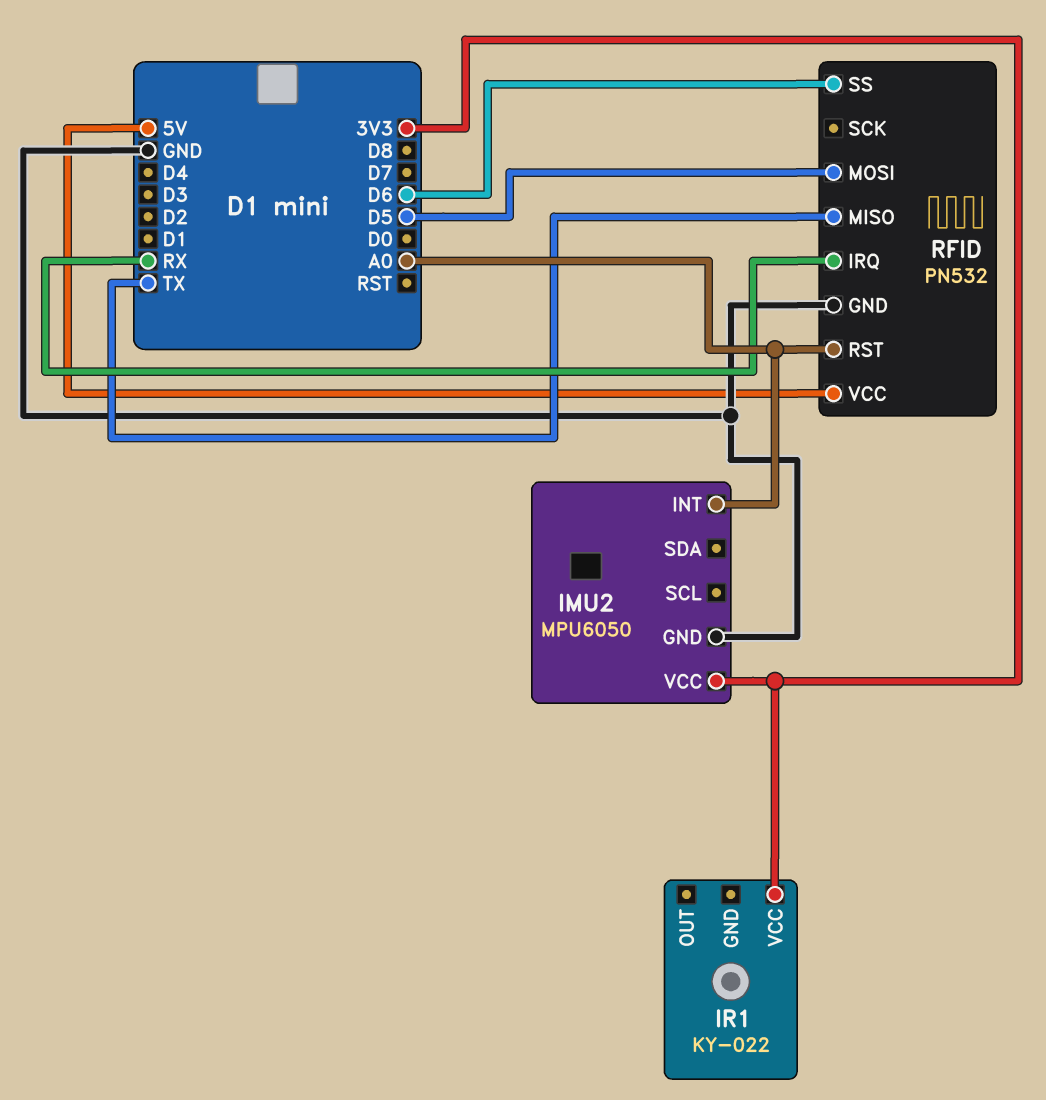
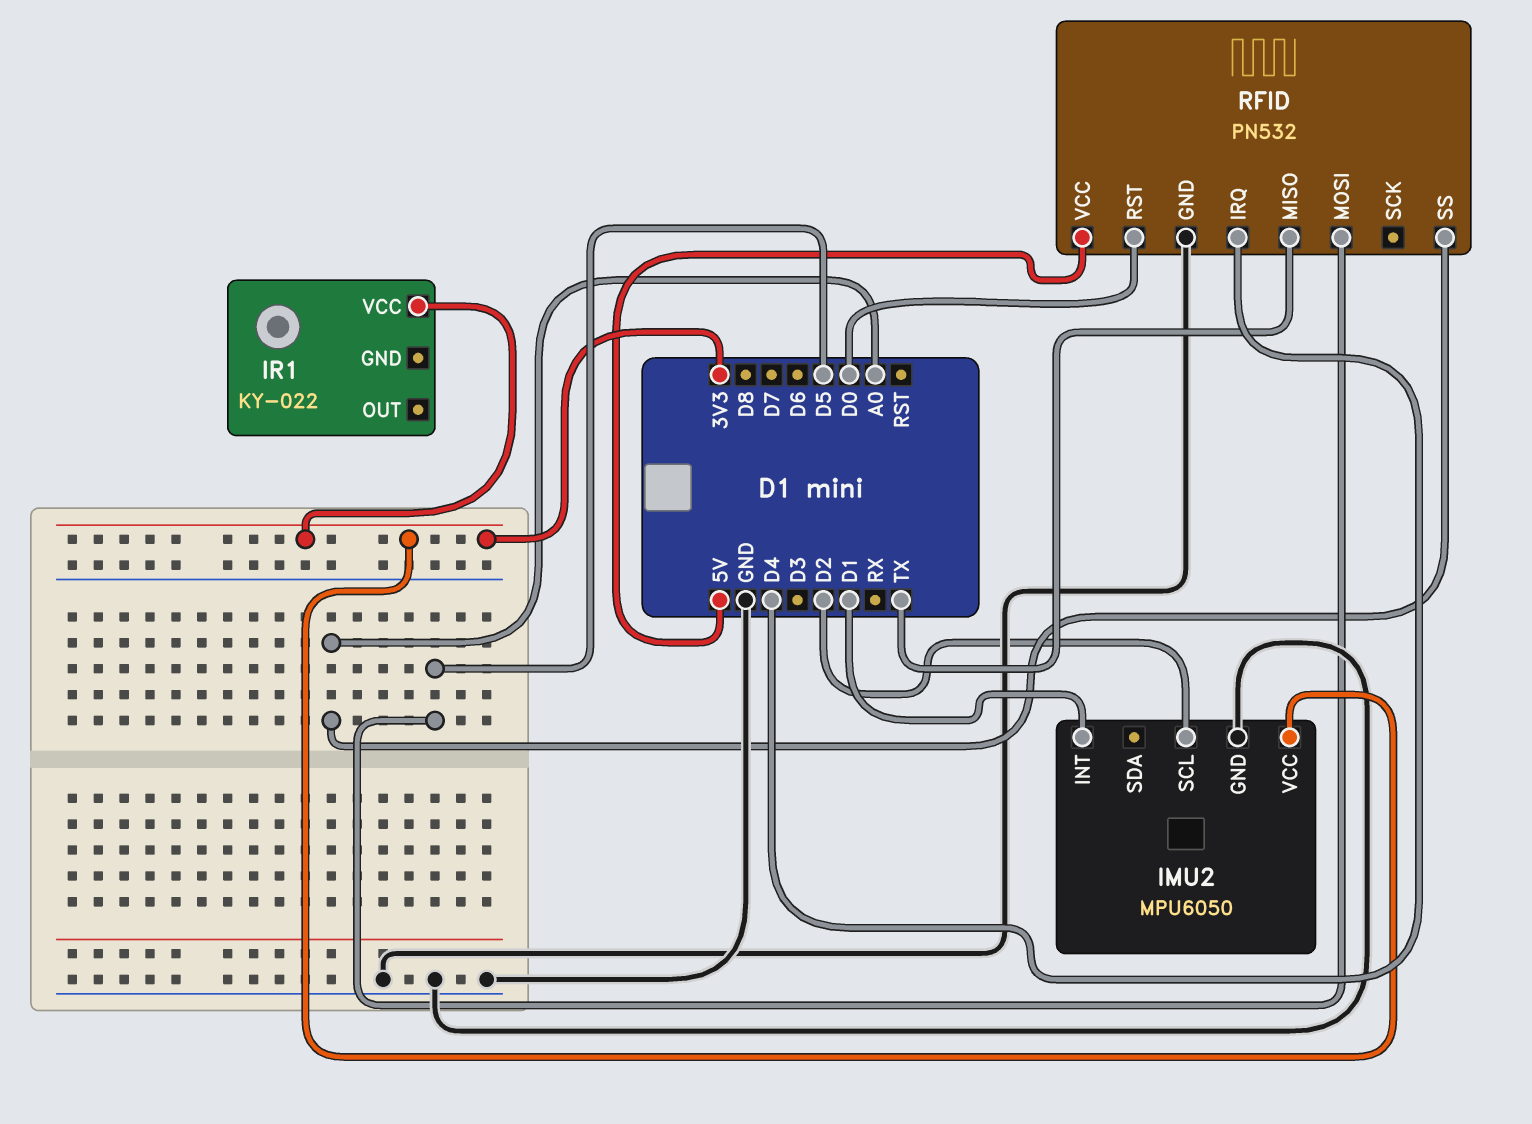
IMU2 pin INT: A0 -> D1
IMU2 pin SCL: none -> D2
RFID pin IRQ: RX -> D4
RFID pin RST: A0 -> D0
RFID pin SS: D6 -> A0

